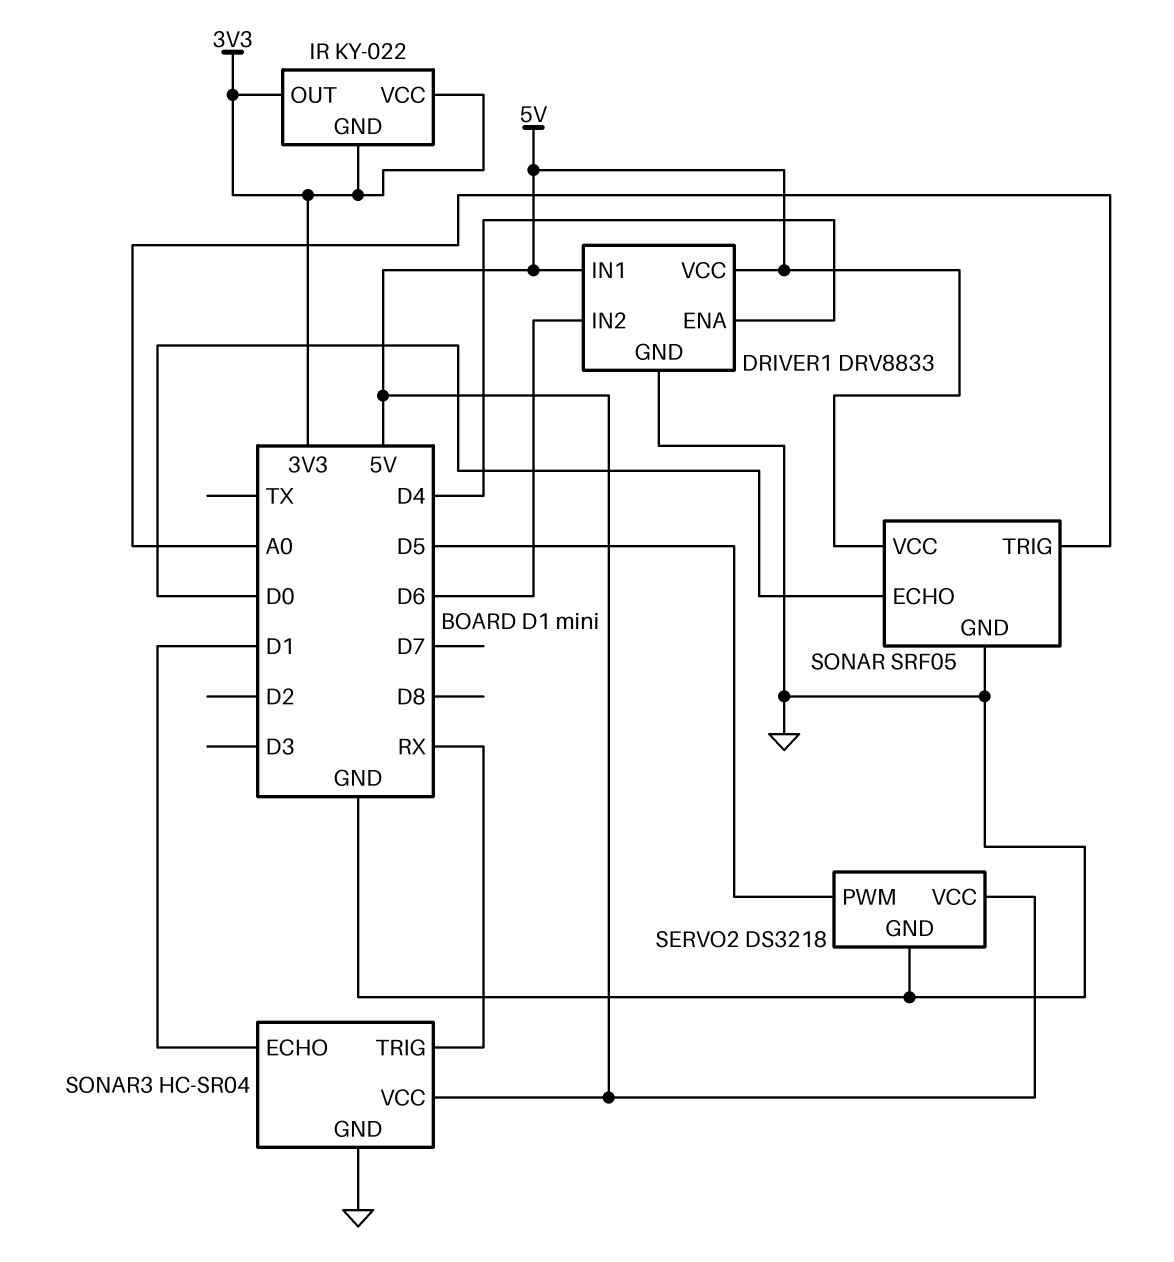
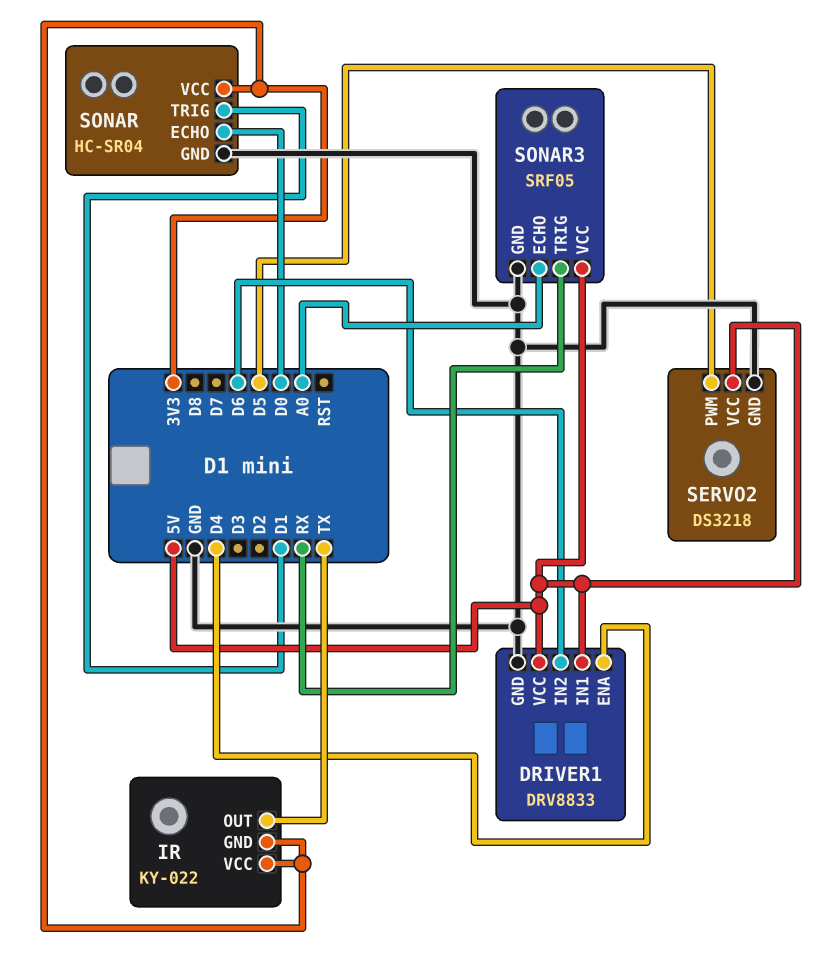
IR pin OUT: 3V3 -> TX
SONAR: SRF05 -> HC-SR04
SONAR pin TRIG: A0 -> D1
SONAR pin VCC: 5V -> 3V3
SONAR3: HC-SR04 -> SRF05
SONAR3 pin ECHO: D1 -> A0

